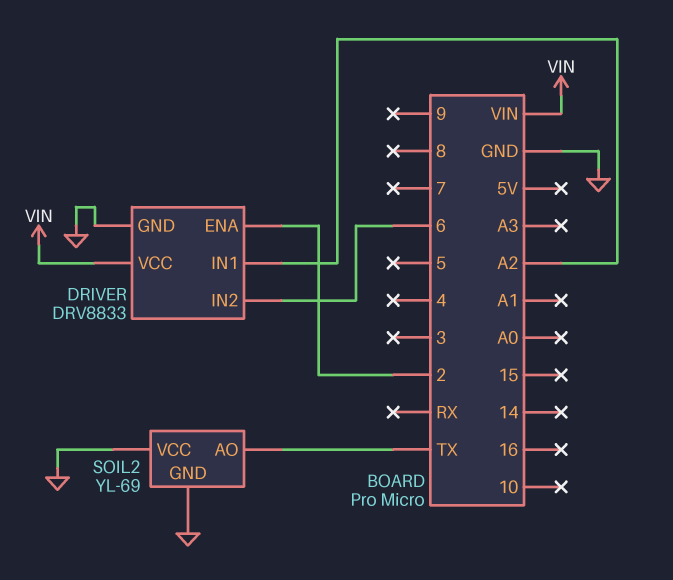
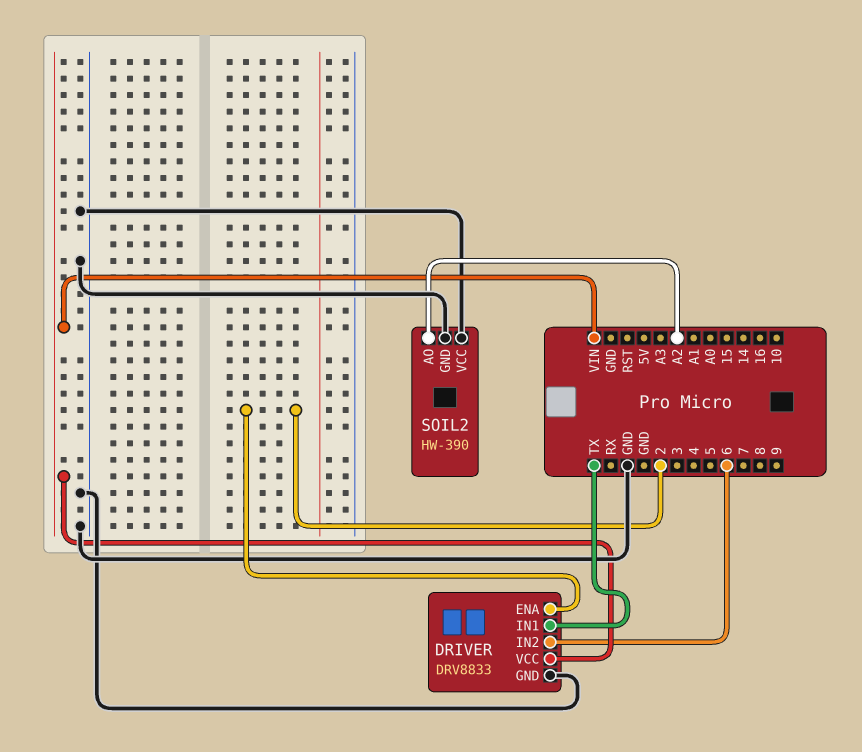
DRIVER pin IN1: A2 -> TX
SOIL2: YL-69 -> HW-390
SOIL2 pin AO: TX -> A2

